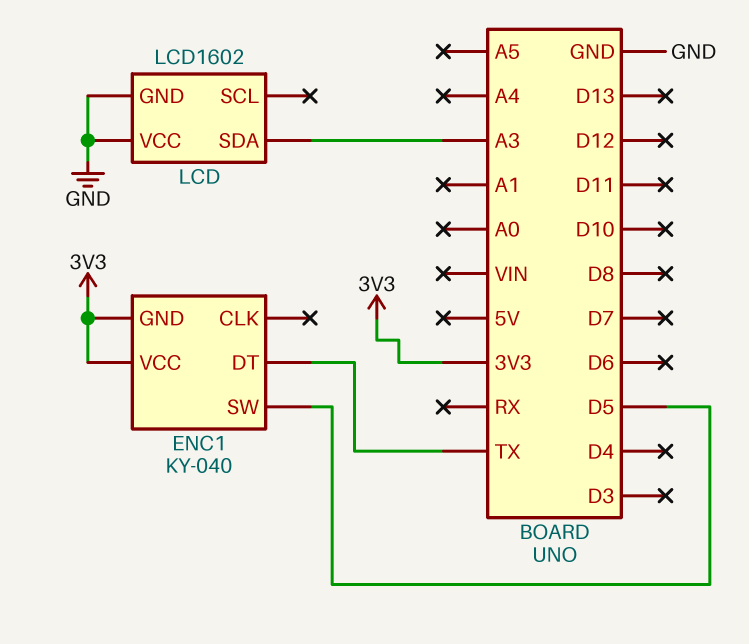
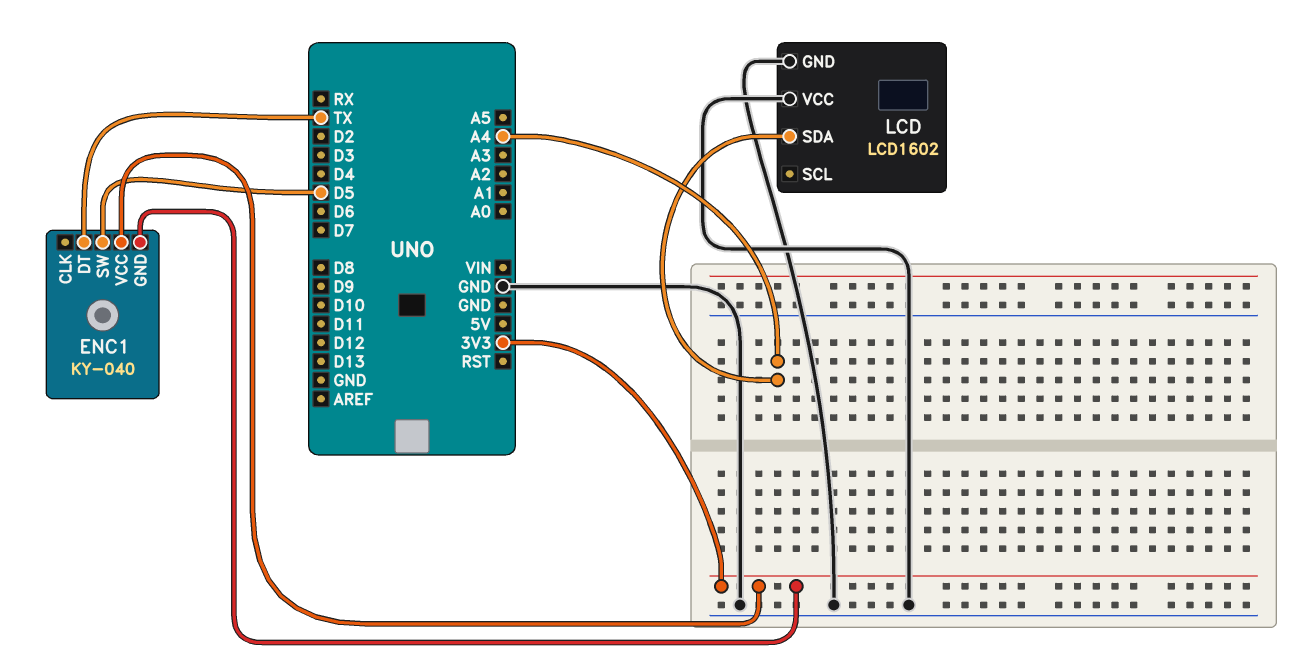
LCD pin SDA: A3 -> A4

